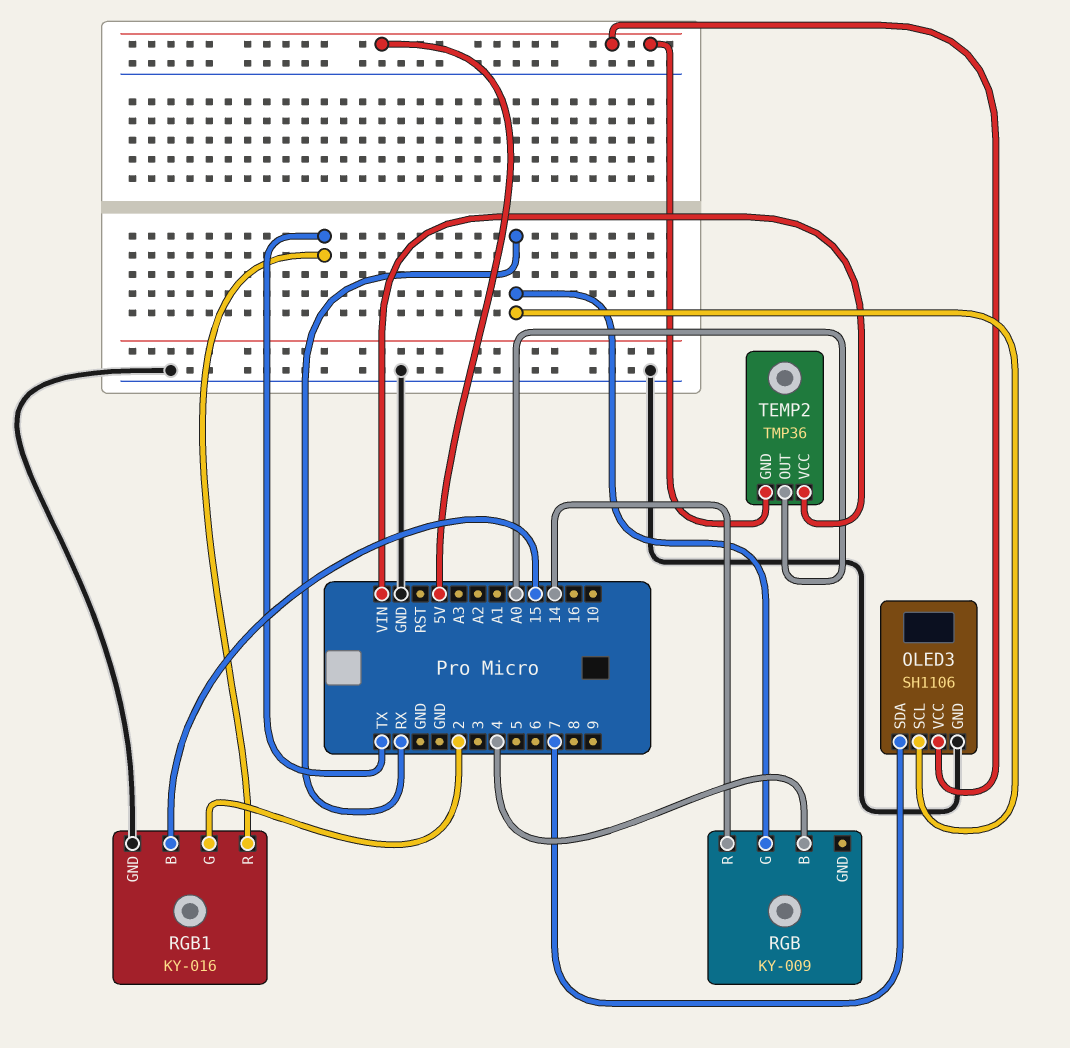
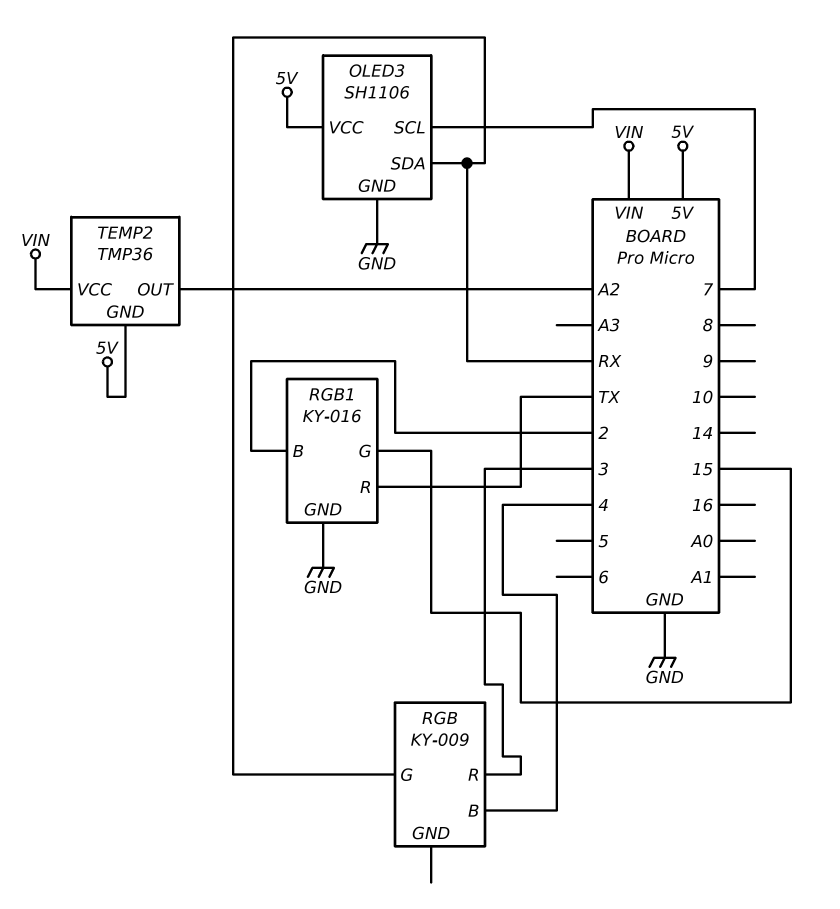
OLED3 pin SCL: RX -> 7
OLED3 pin SDA: 7 -> RX
RGB pin R: 14 -> 3
RGB1 pin B: 15 -> 2
RGB1 pin G: 2 -> 15
TEMP2 pin OUT: A0 -> A2

